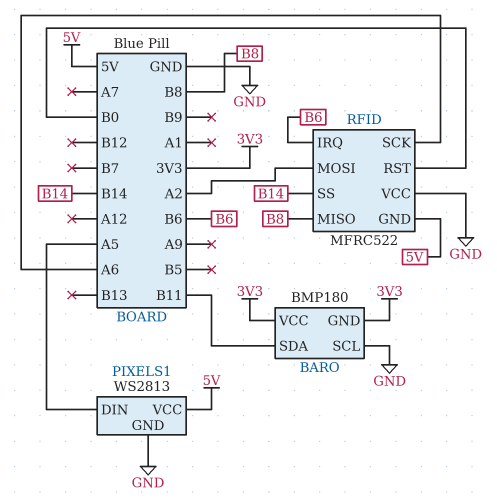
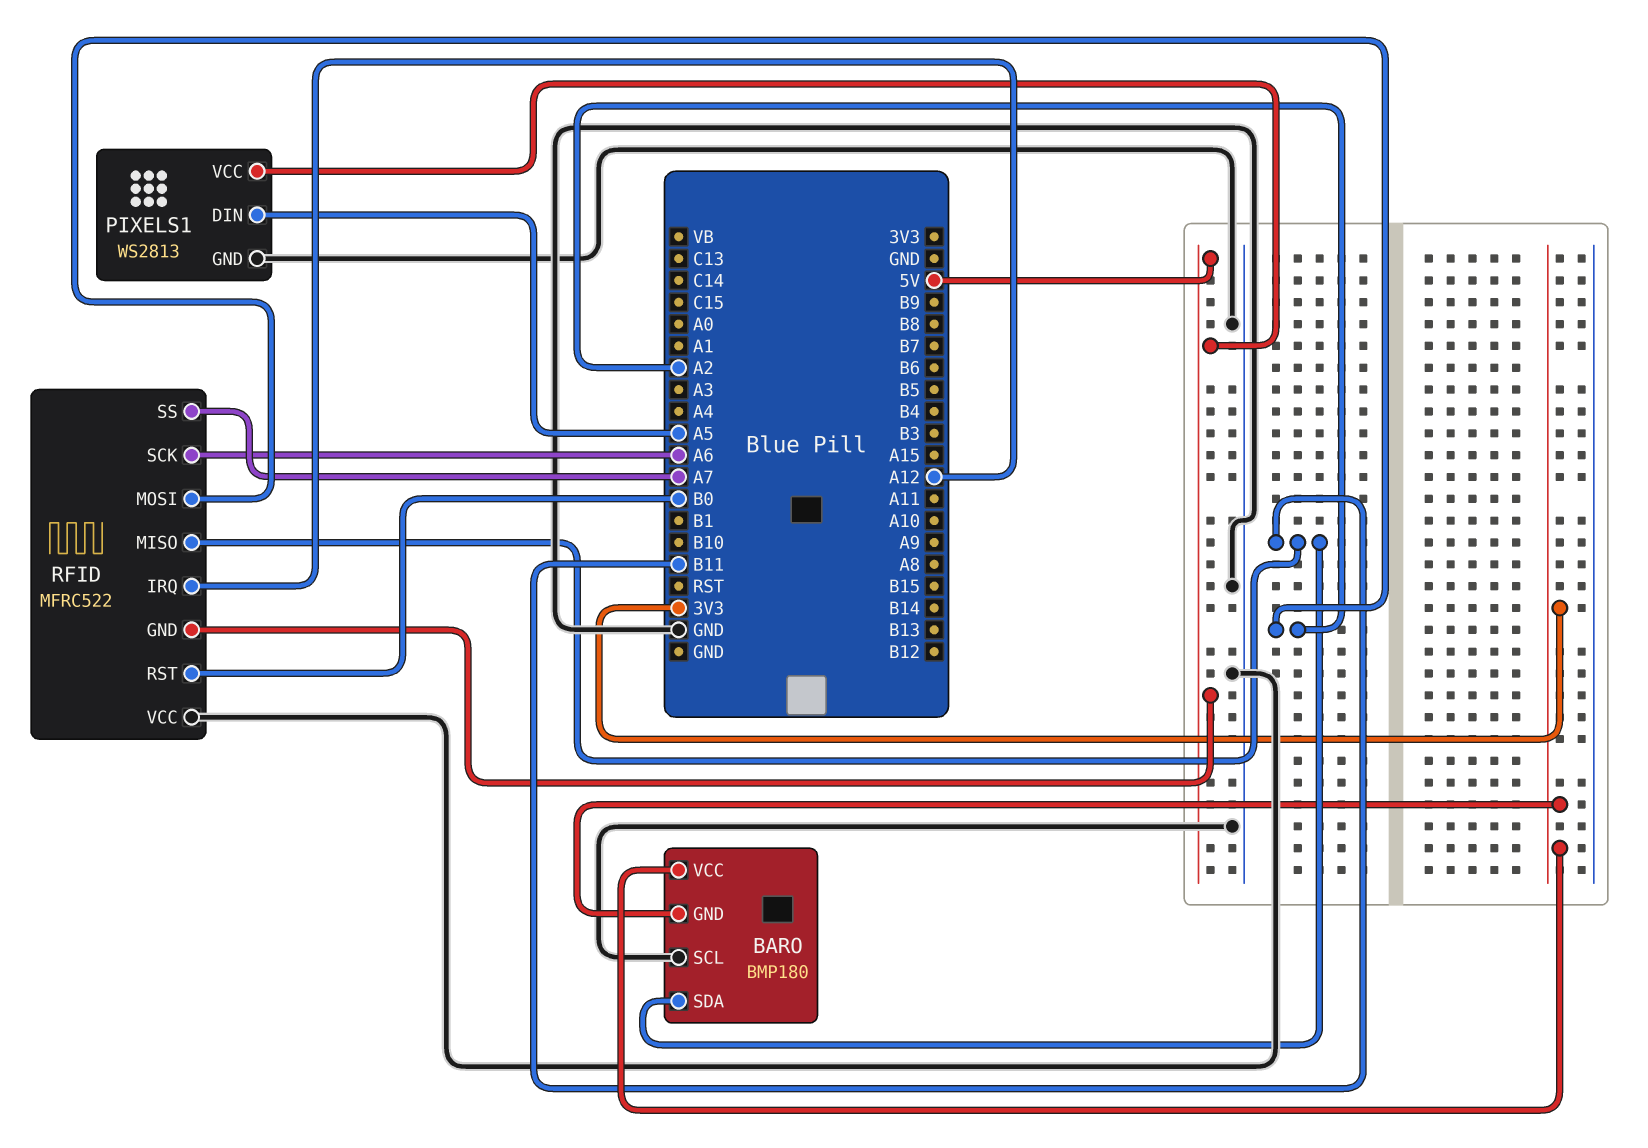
RFID pin IRQ: B6 -> A12
RFID pin MISO: B8 -> B11
RFID pin SS: B14 -> A7

